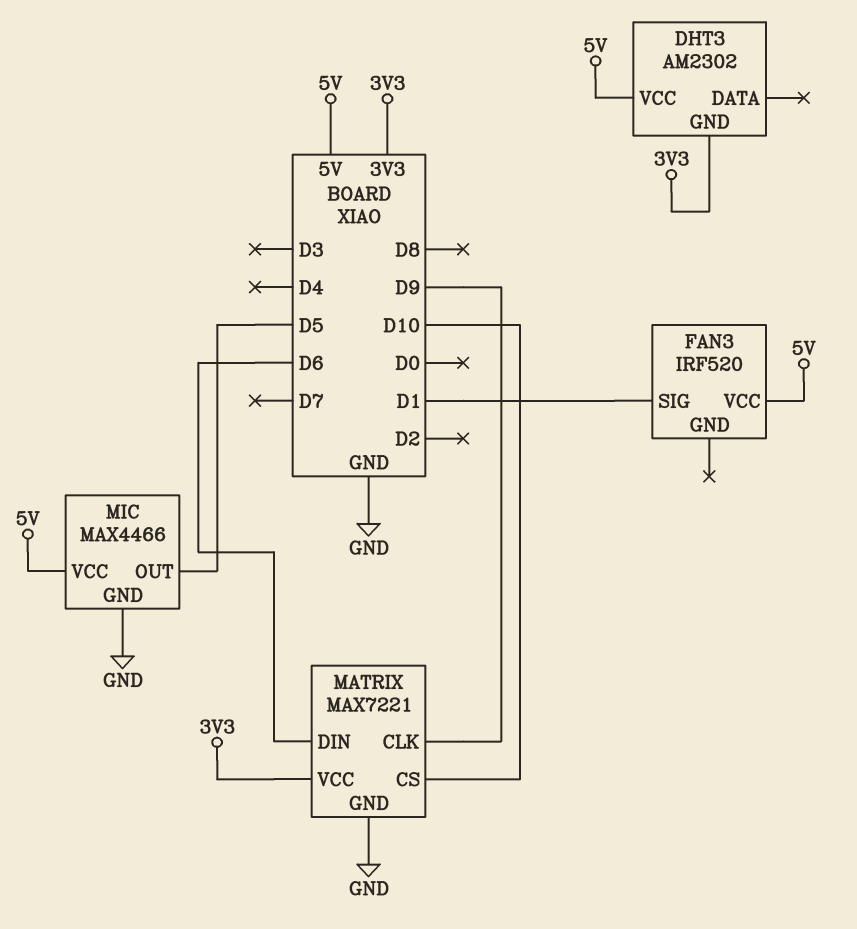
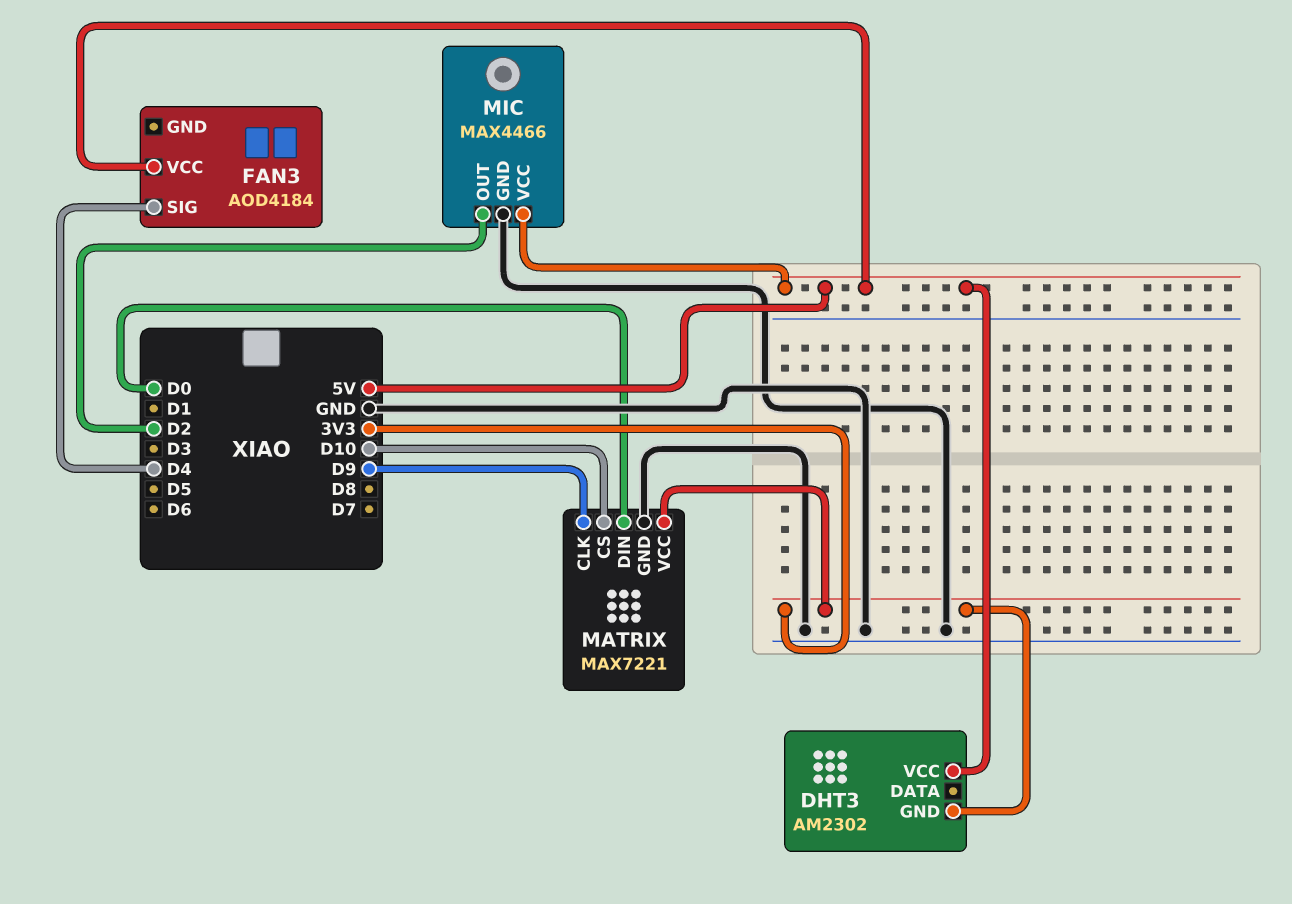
FAN3: IRF520 -> AOD4184
FAN3 pin SIG: D1 -> D4
MATRIX pin DIN: D6 -> D0
MIC pin OUT: D5 -> D2

